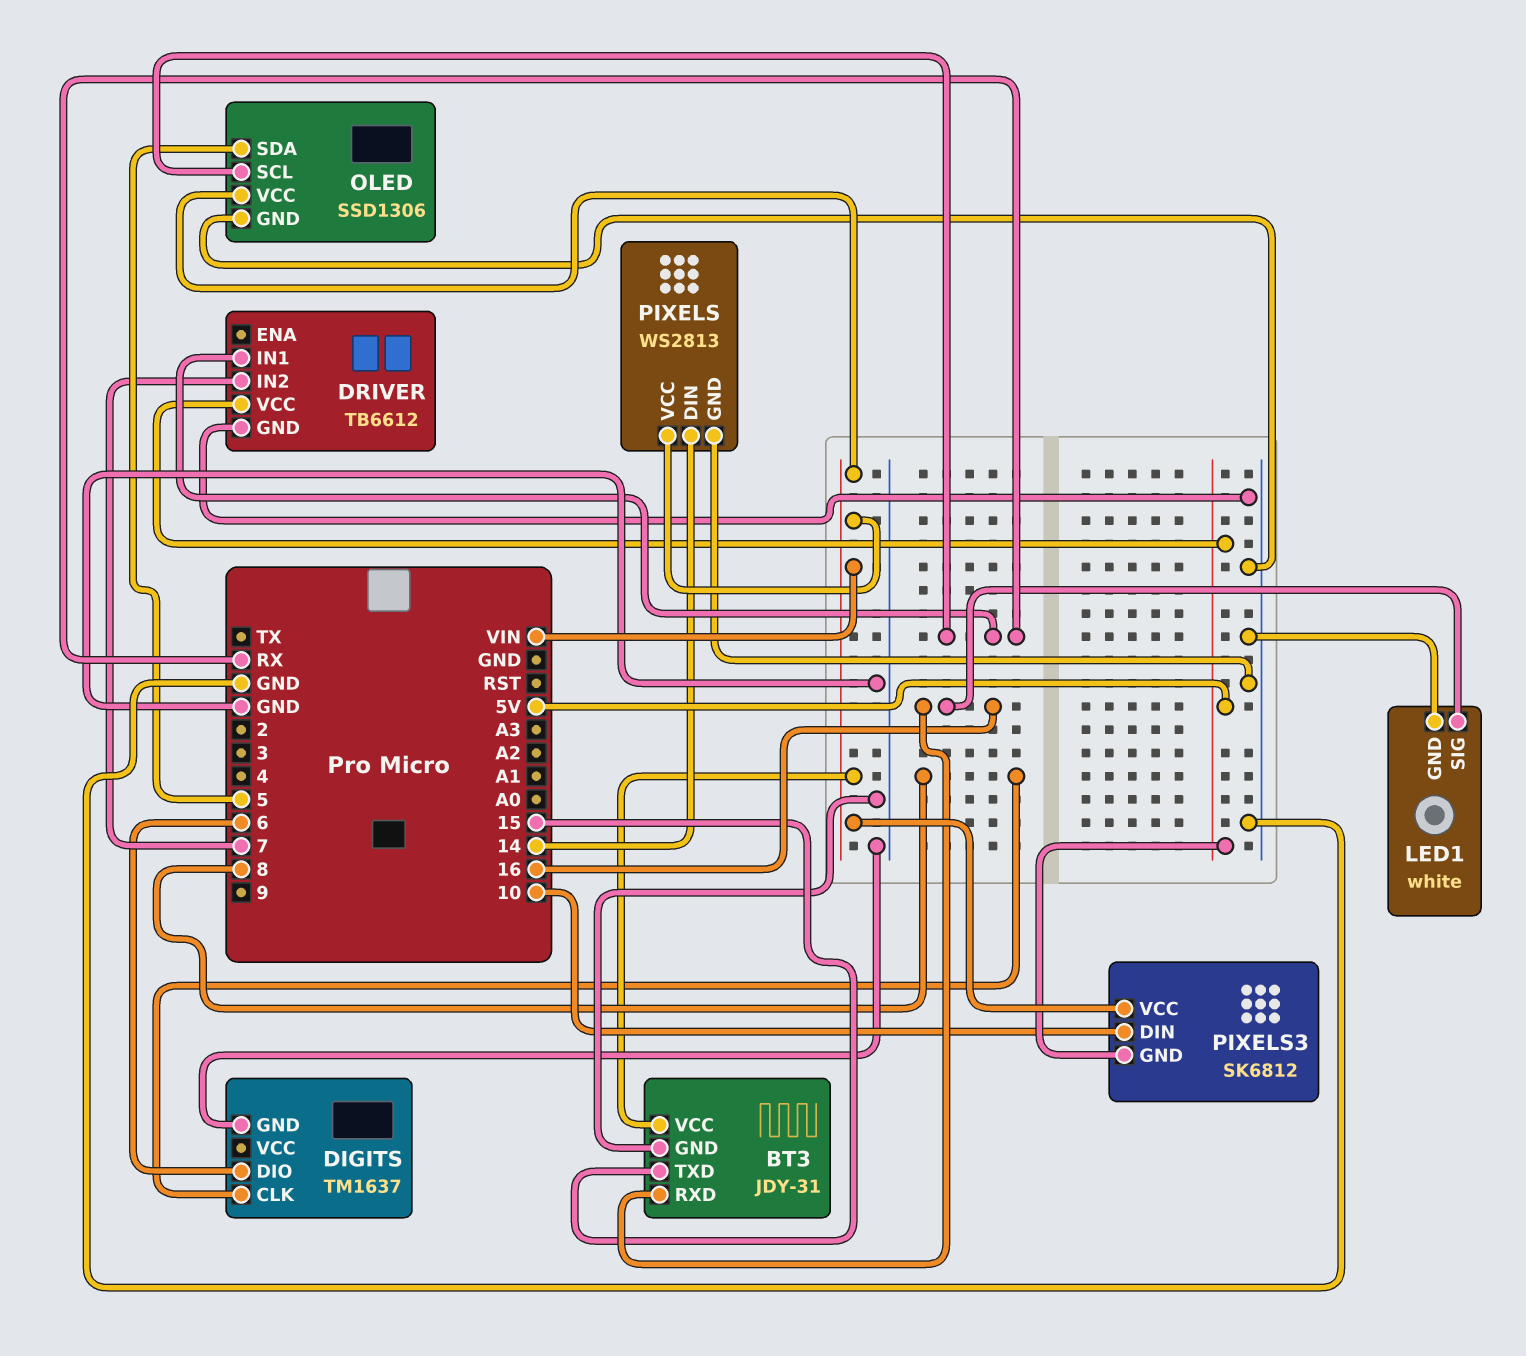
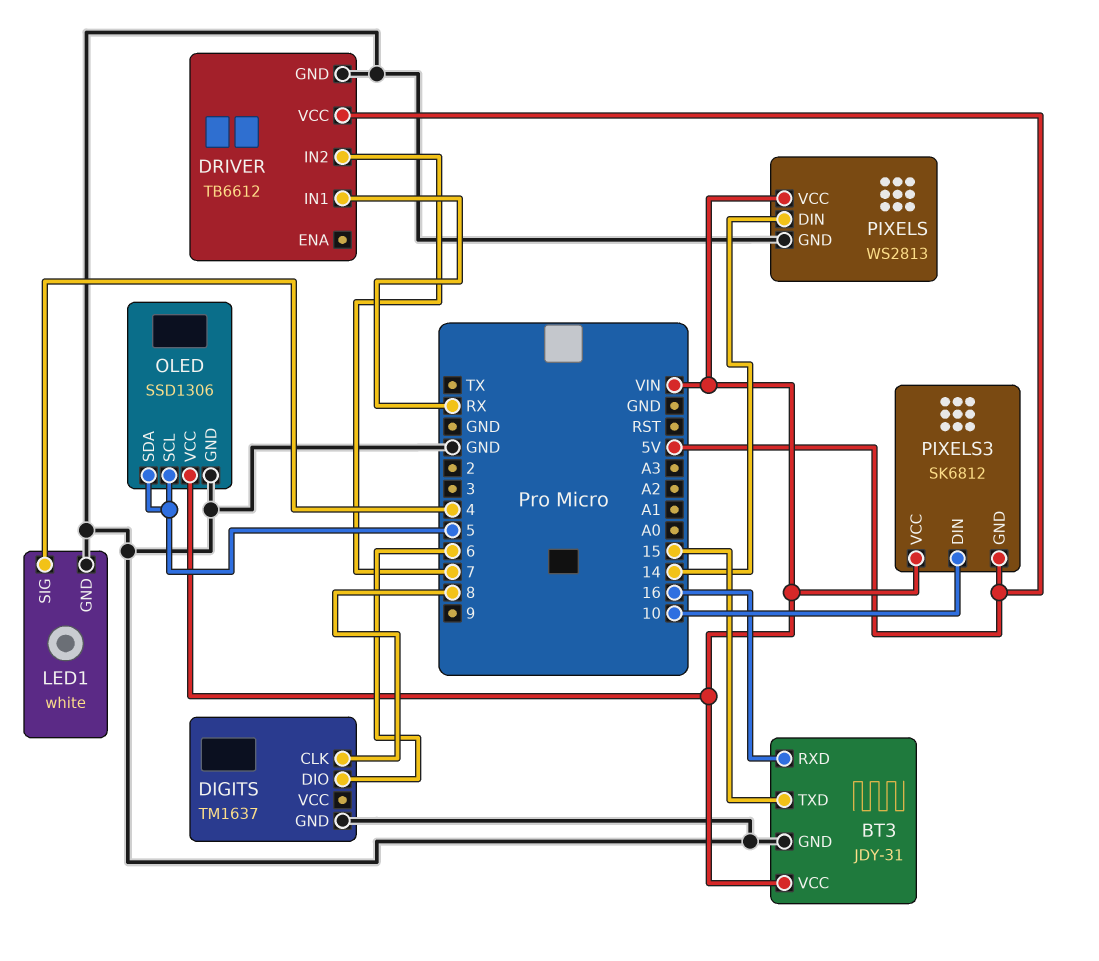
LED1 pin SIG: 16 -> 4
OLED pin SCL: RX -> 5

